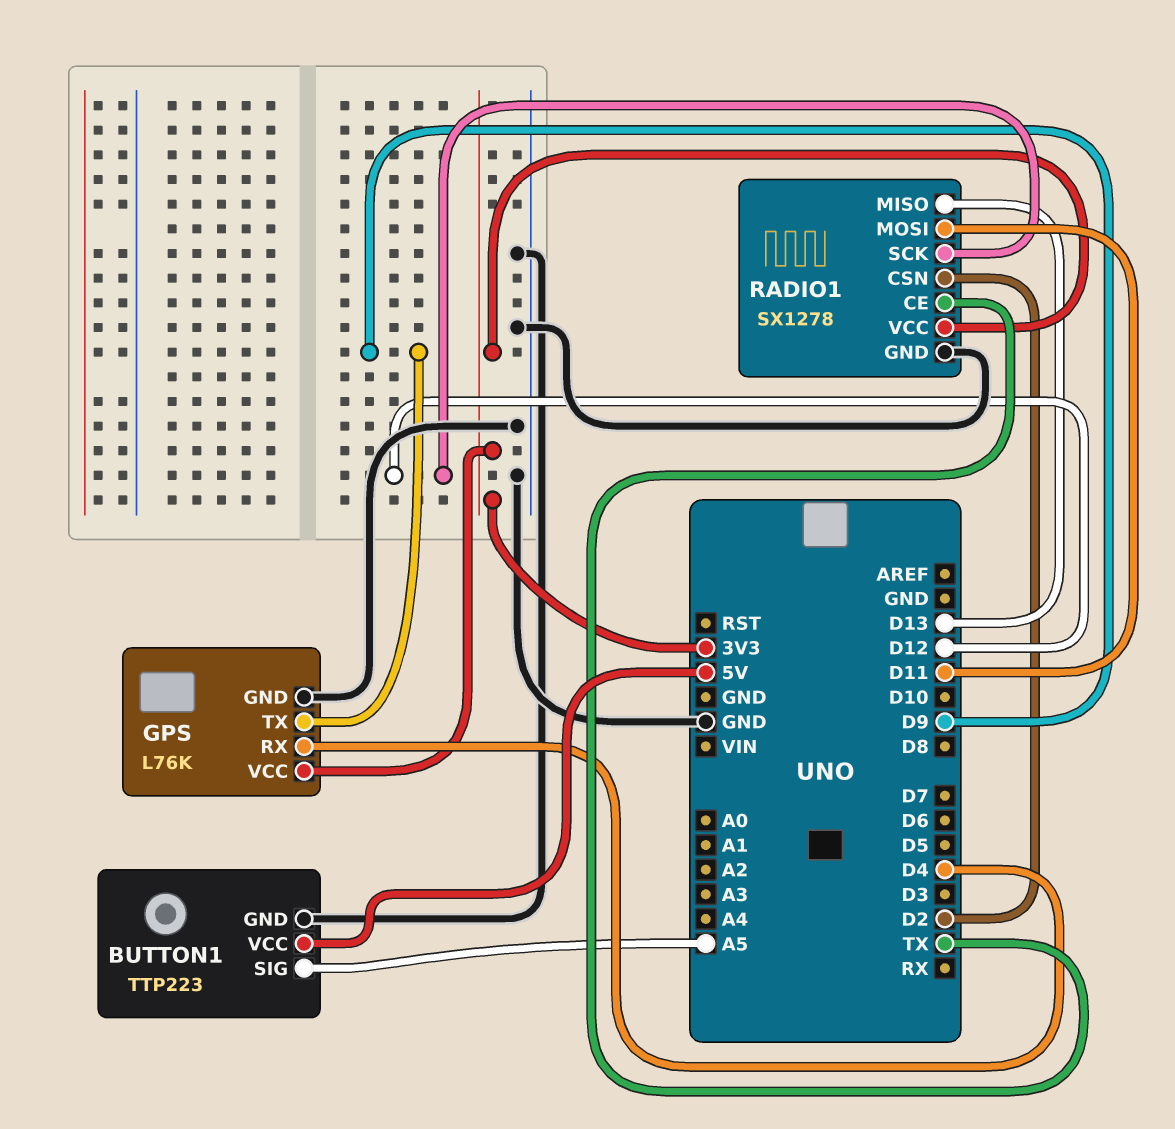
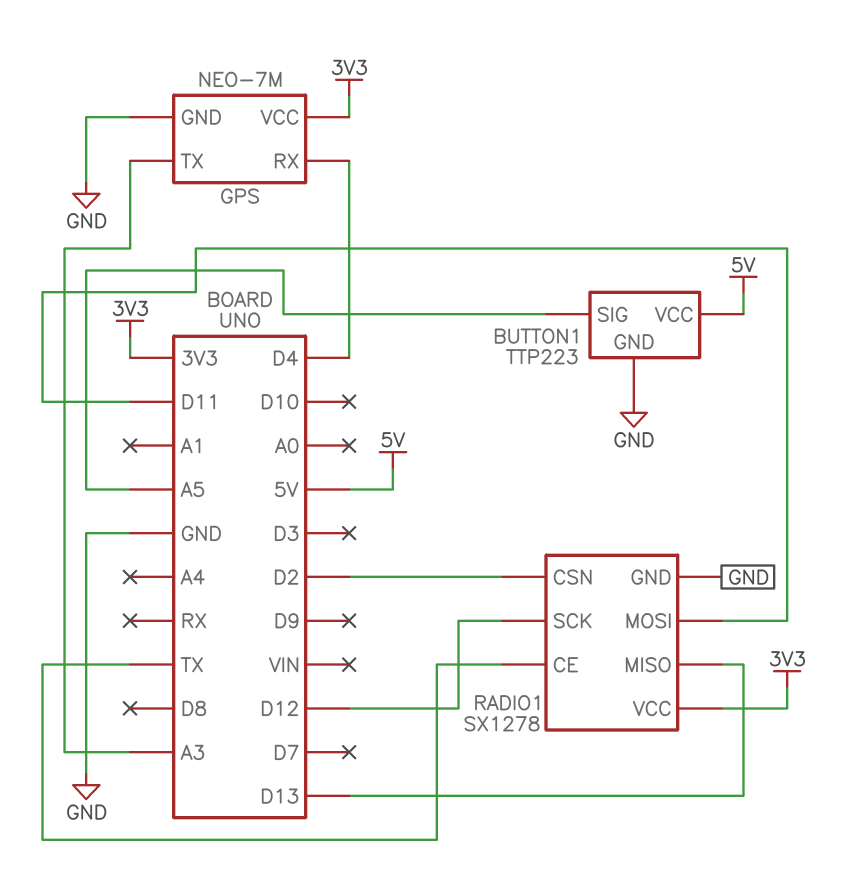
GPS: L76K -> NEO-7M
GPS pin TX: D9 -> A3

